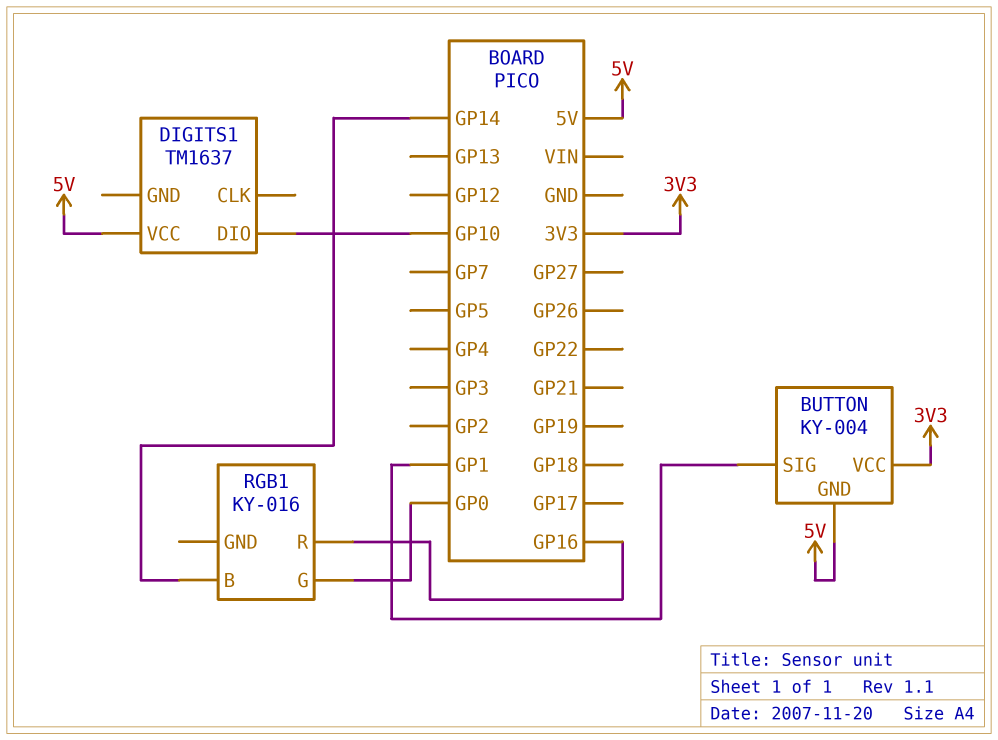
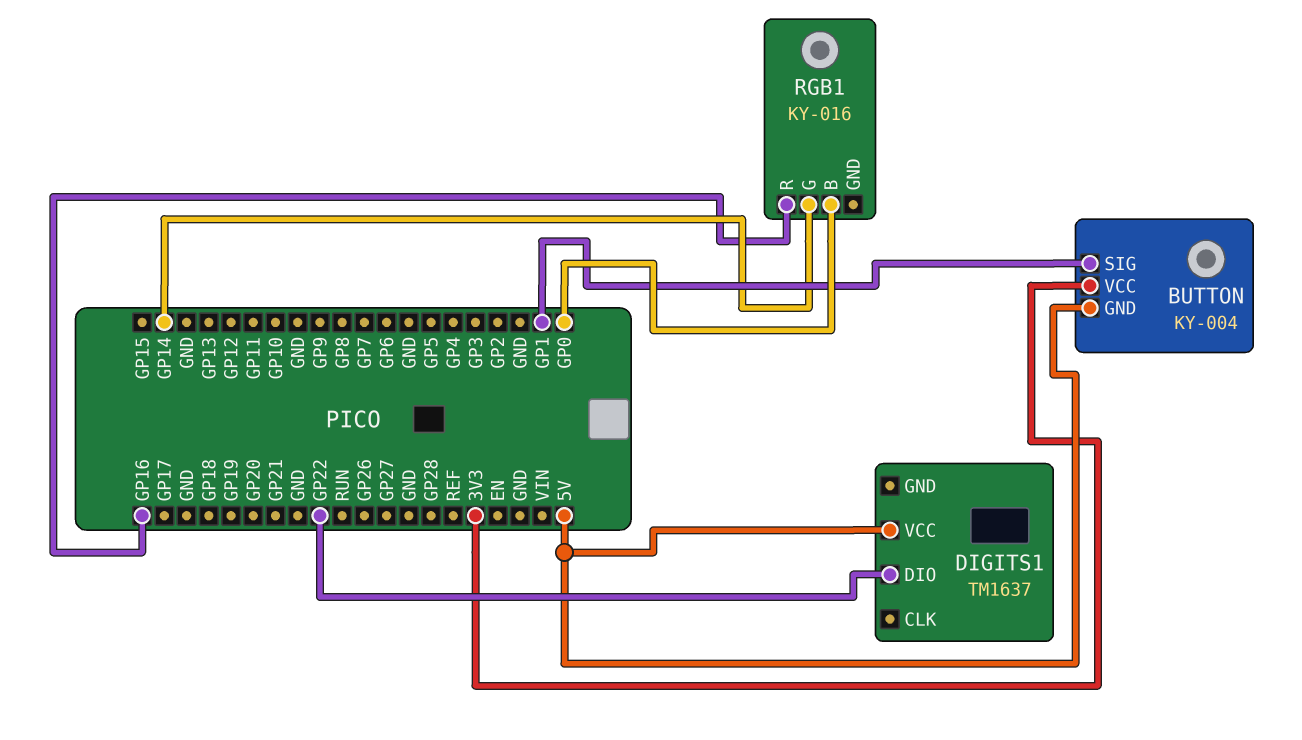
DIGITS1 pin DIO: GP10 -> GP22
RGB1 pin B: GP14 -> GP0
RGB1 pin G: GP0 -> GP14

